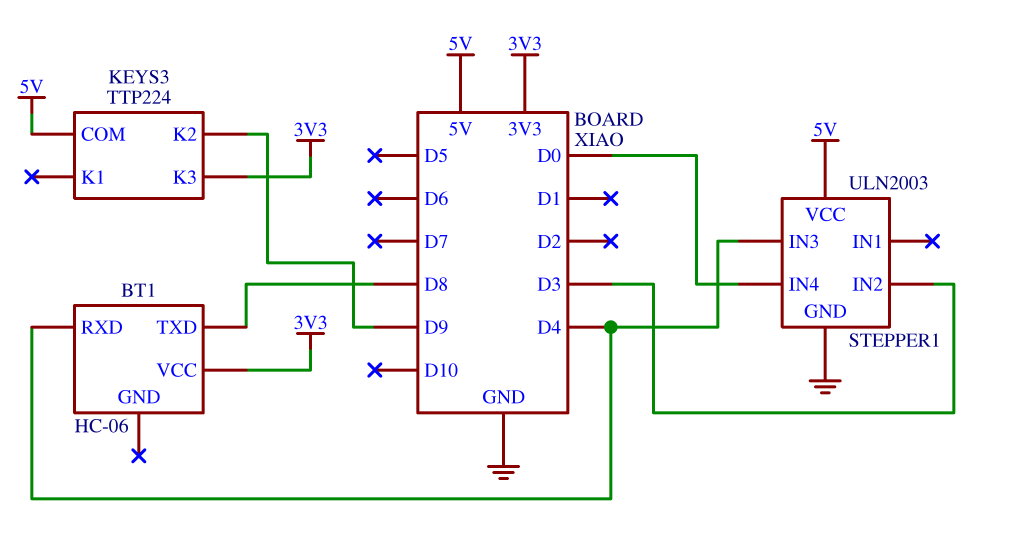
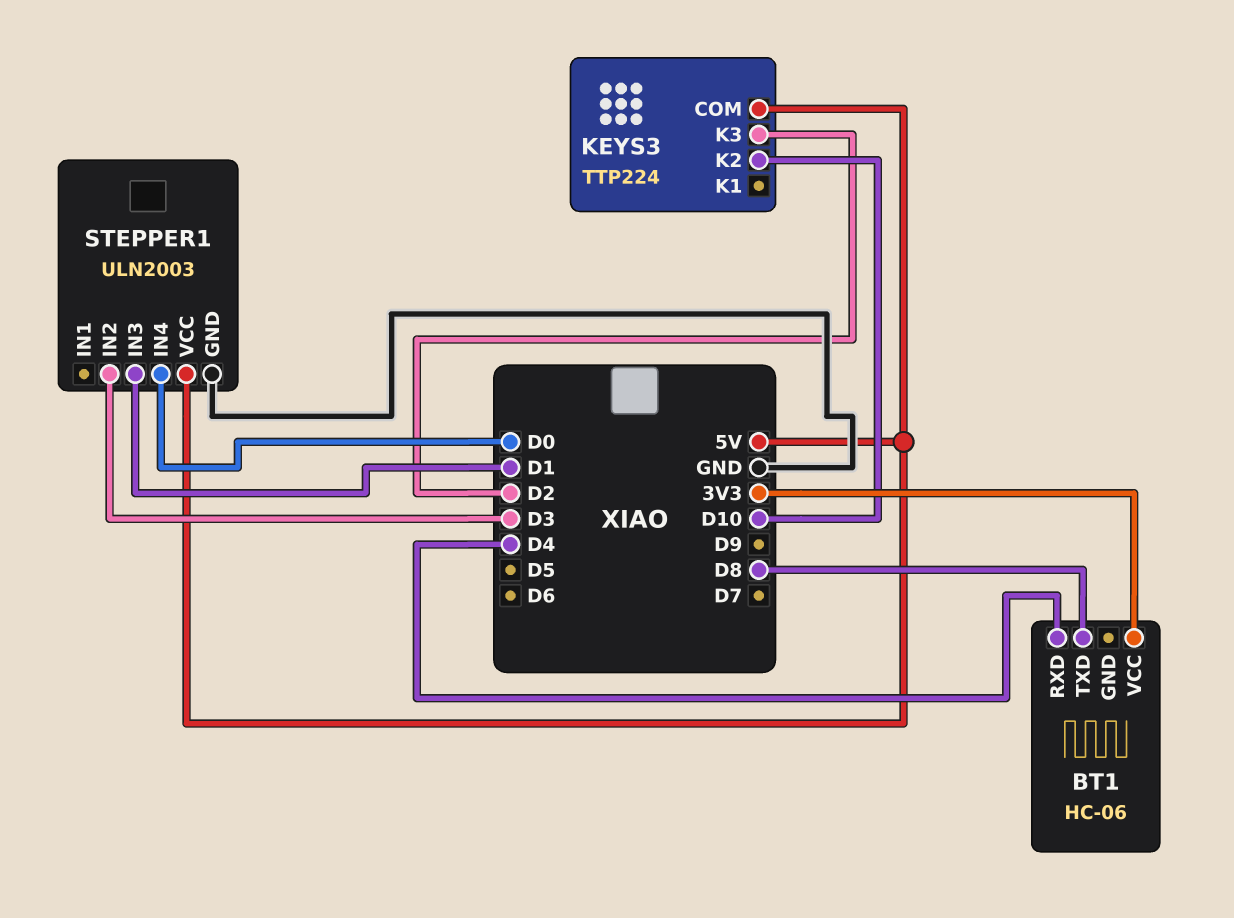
KEYS3 pin K2: D9 -> D10
KEYS3 pin K3: 3V3 -> D2
STEPPER1 pin IN3: D4 -> D1

